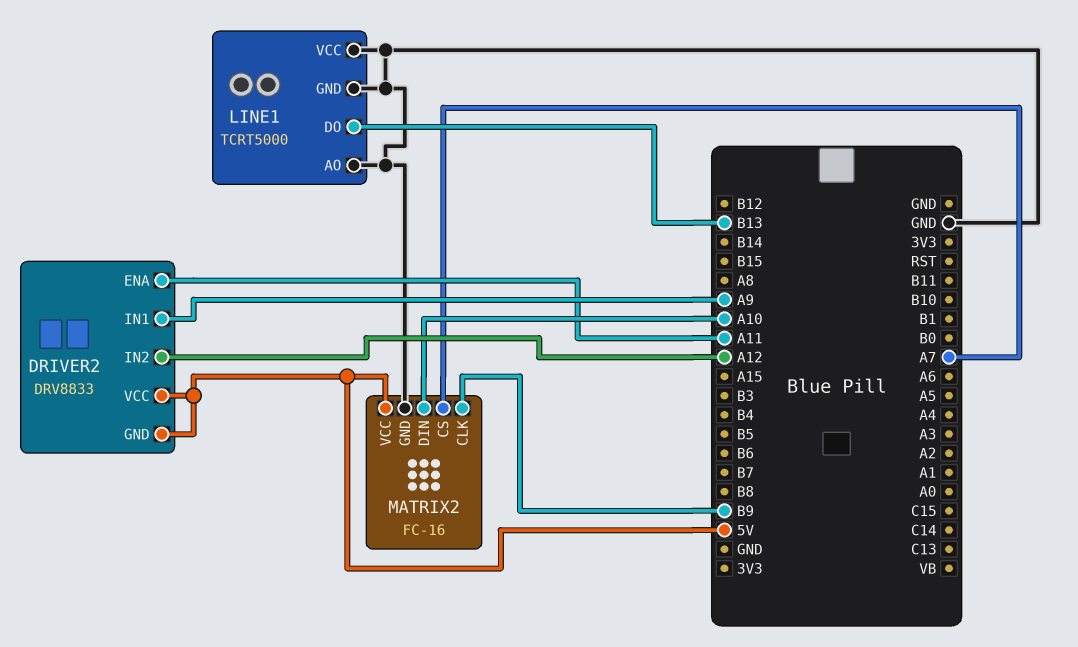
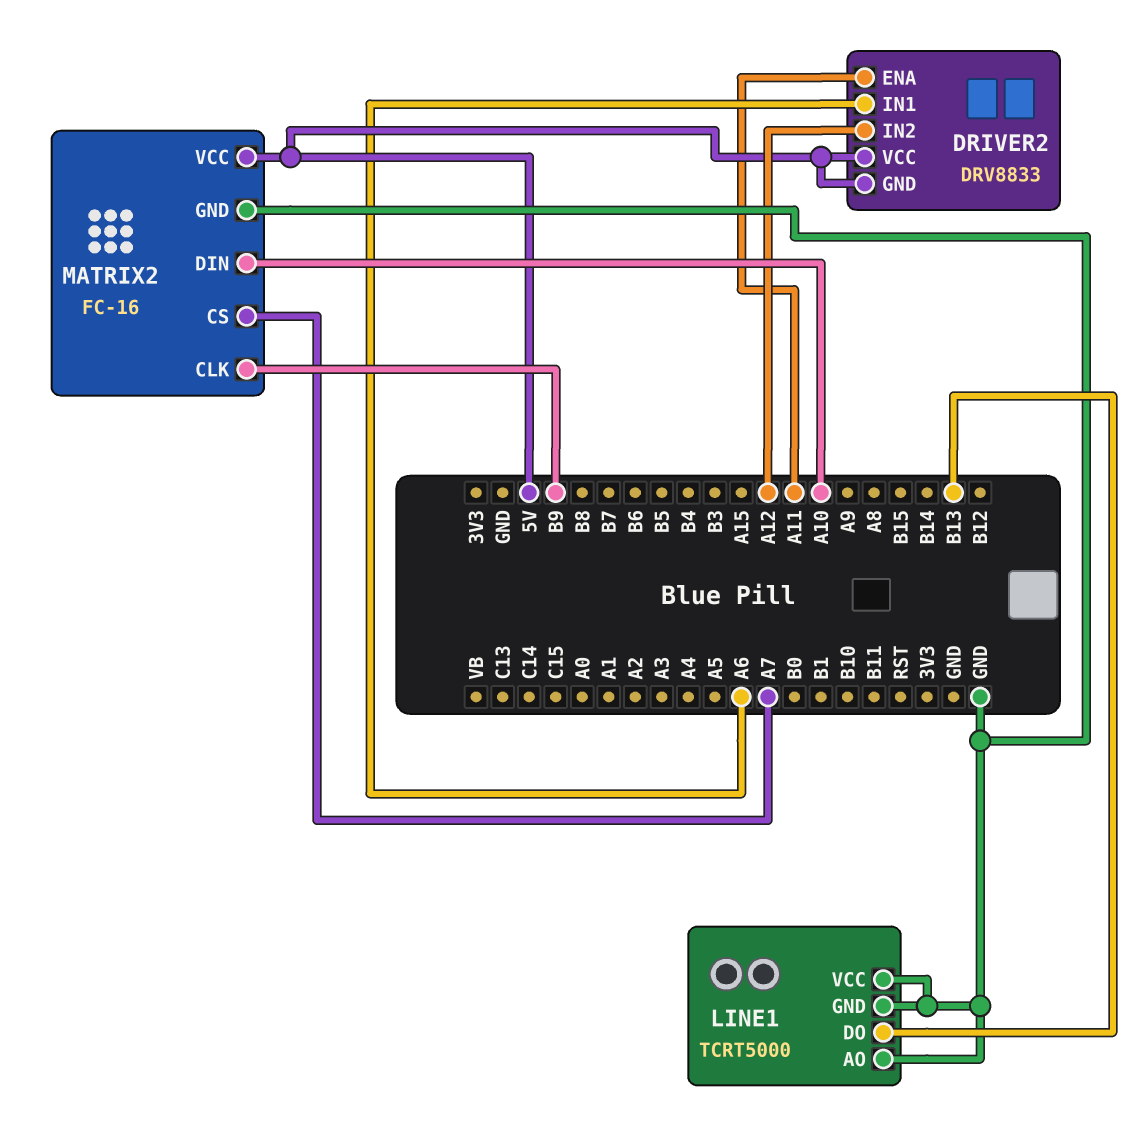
DRIVER2 pin IN1: A9 -> A6

